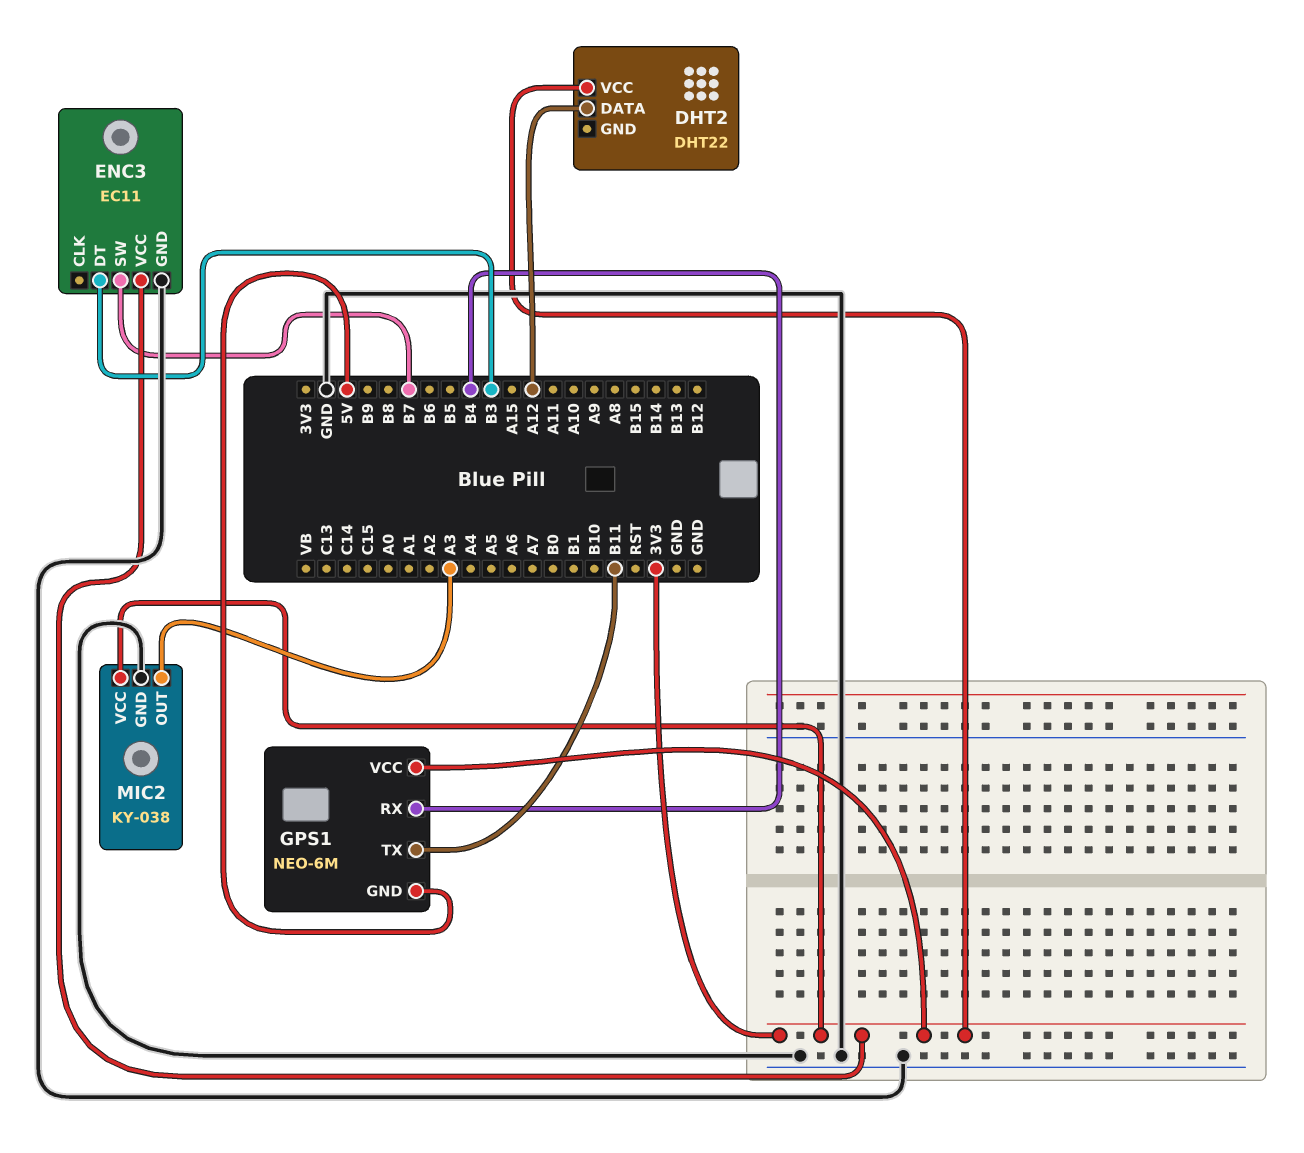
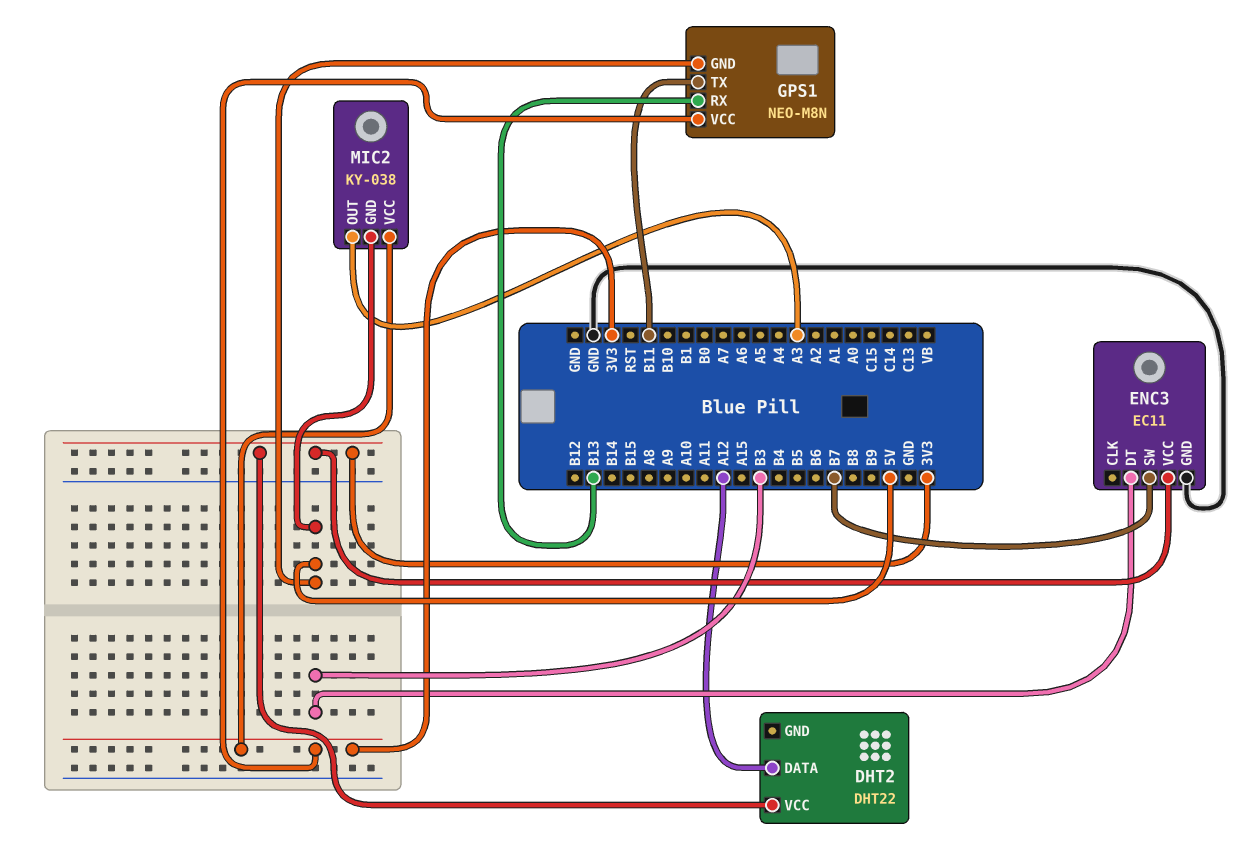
GPS1: NEO-6M -> NEO-M8N
GPS1 pin RX: B4 -> B13
MIC2 pin GND: GND -> 5V

